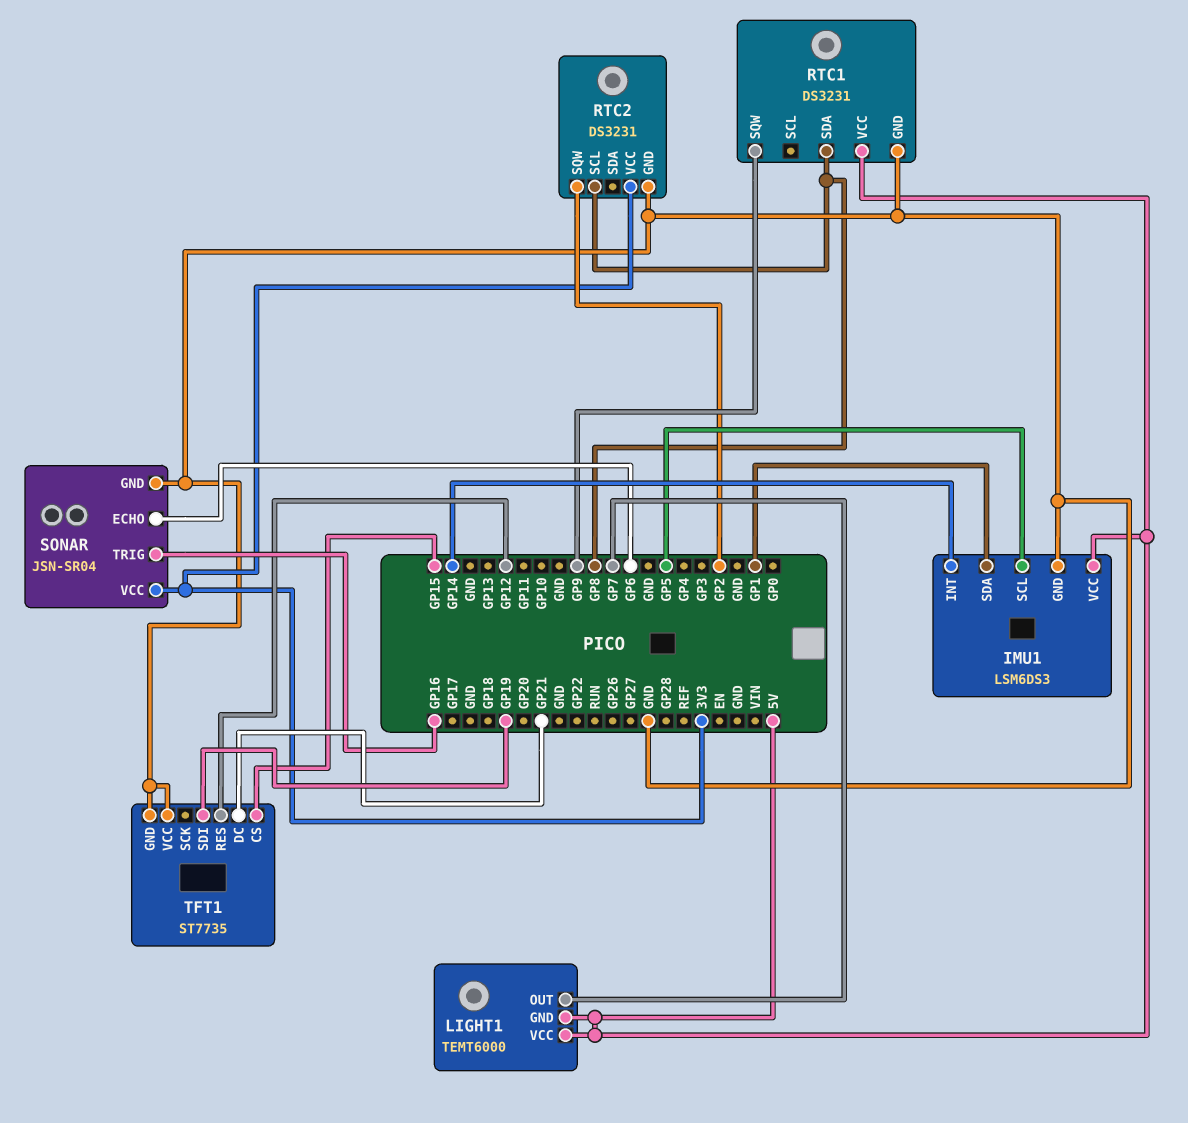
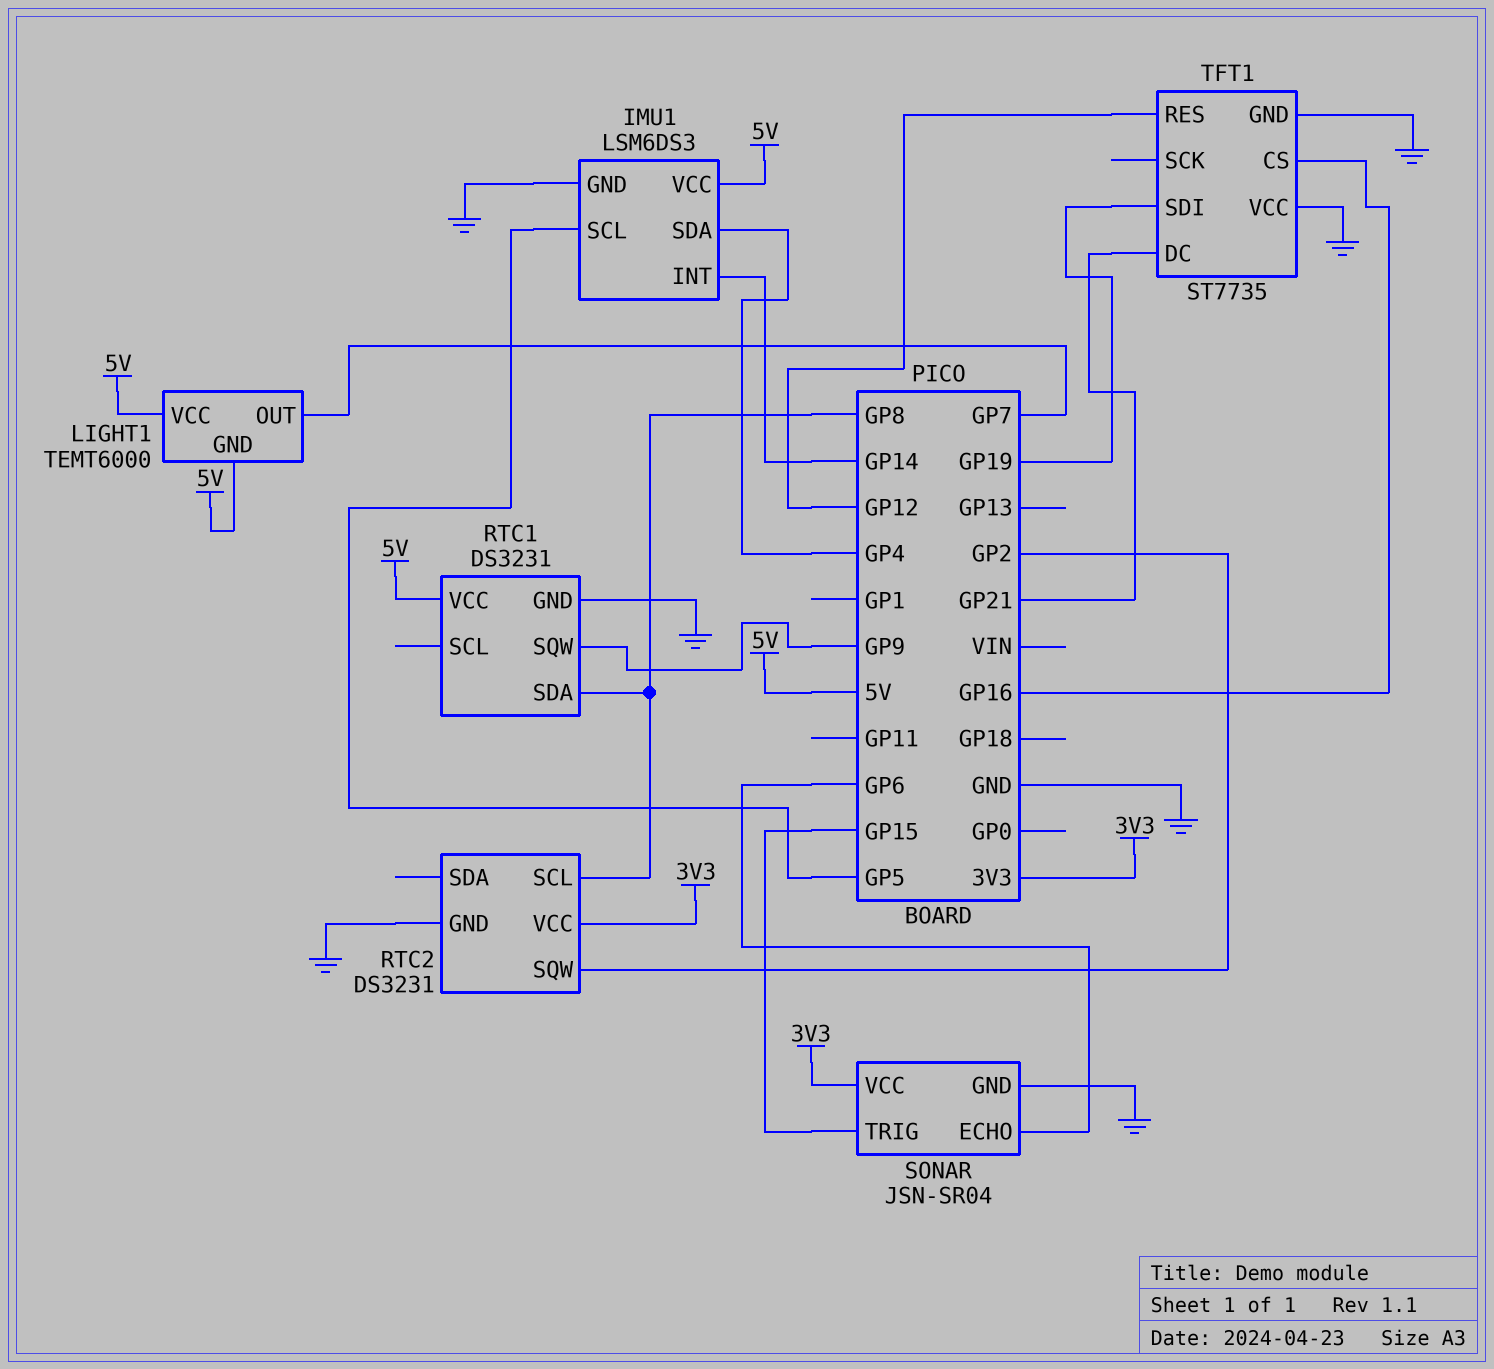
IMU1 pin SDA: GP1 -> GP4
SONAR pin TRIG: GP16 -> GP15
TFT1 pin CS: GP15 -> GP16

